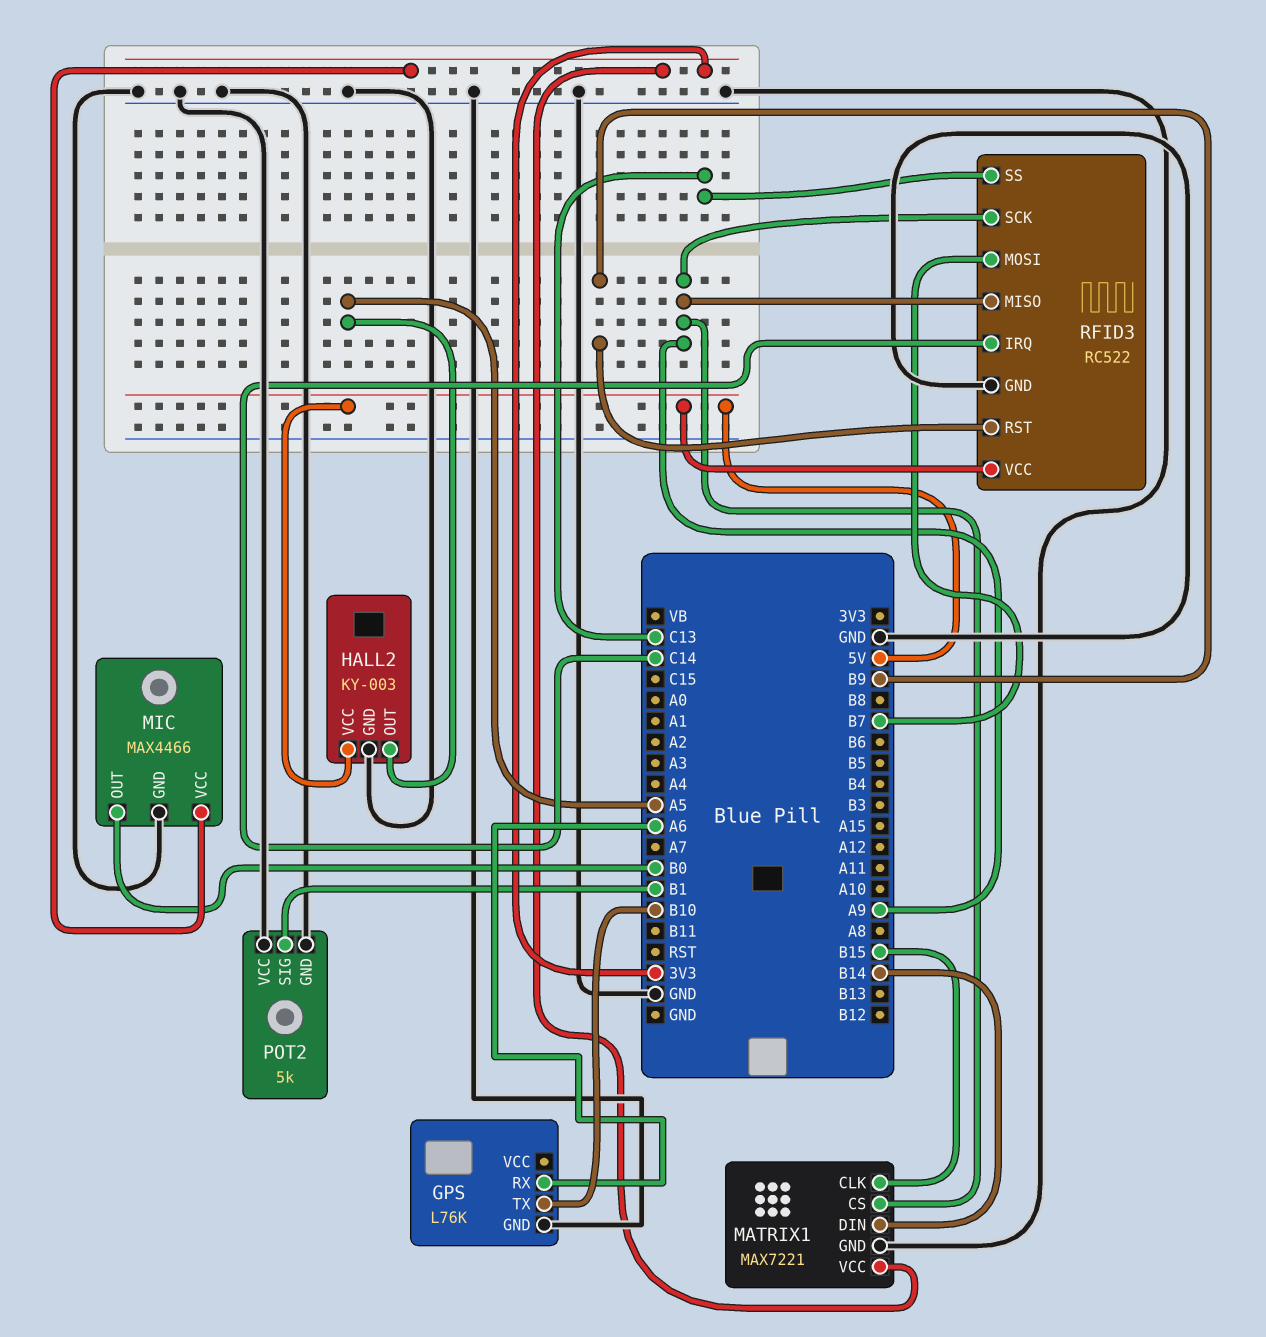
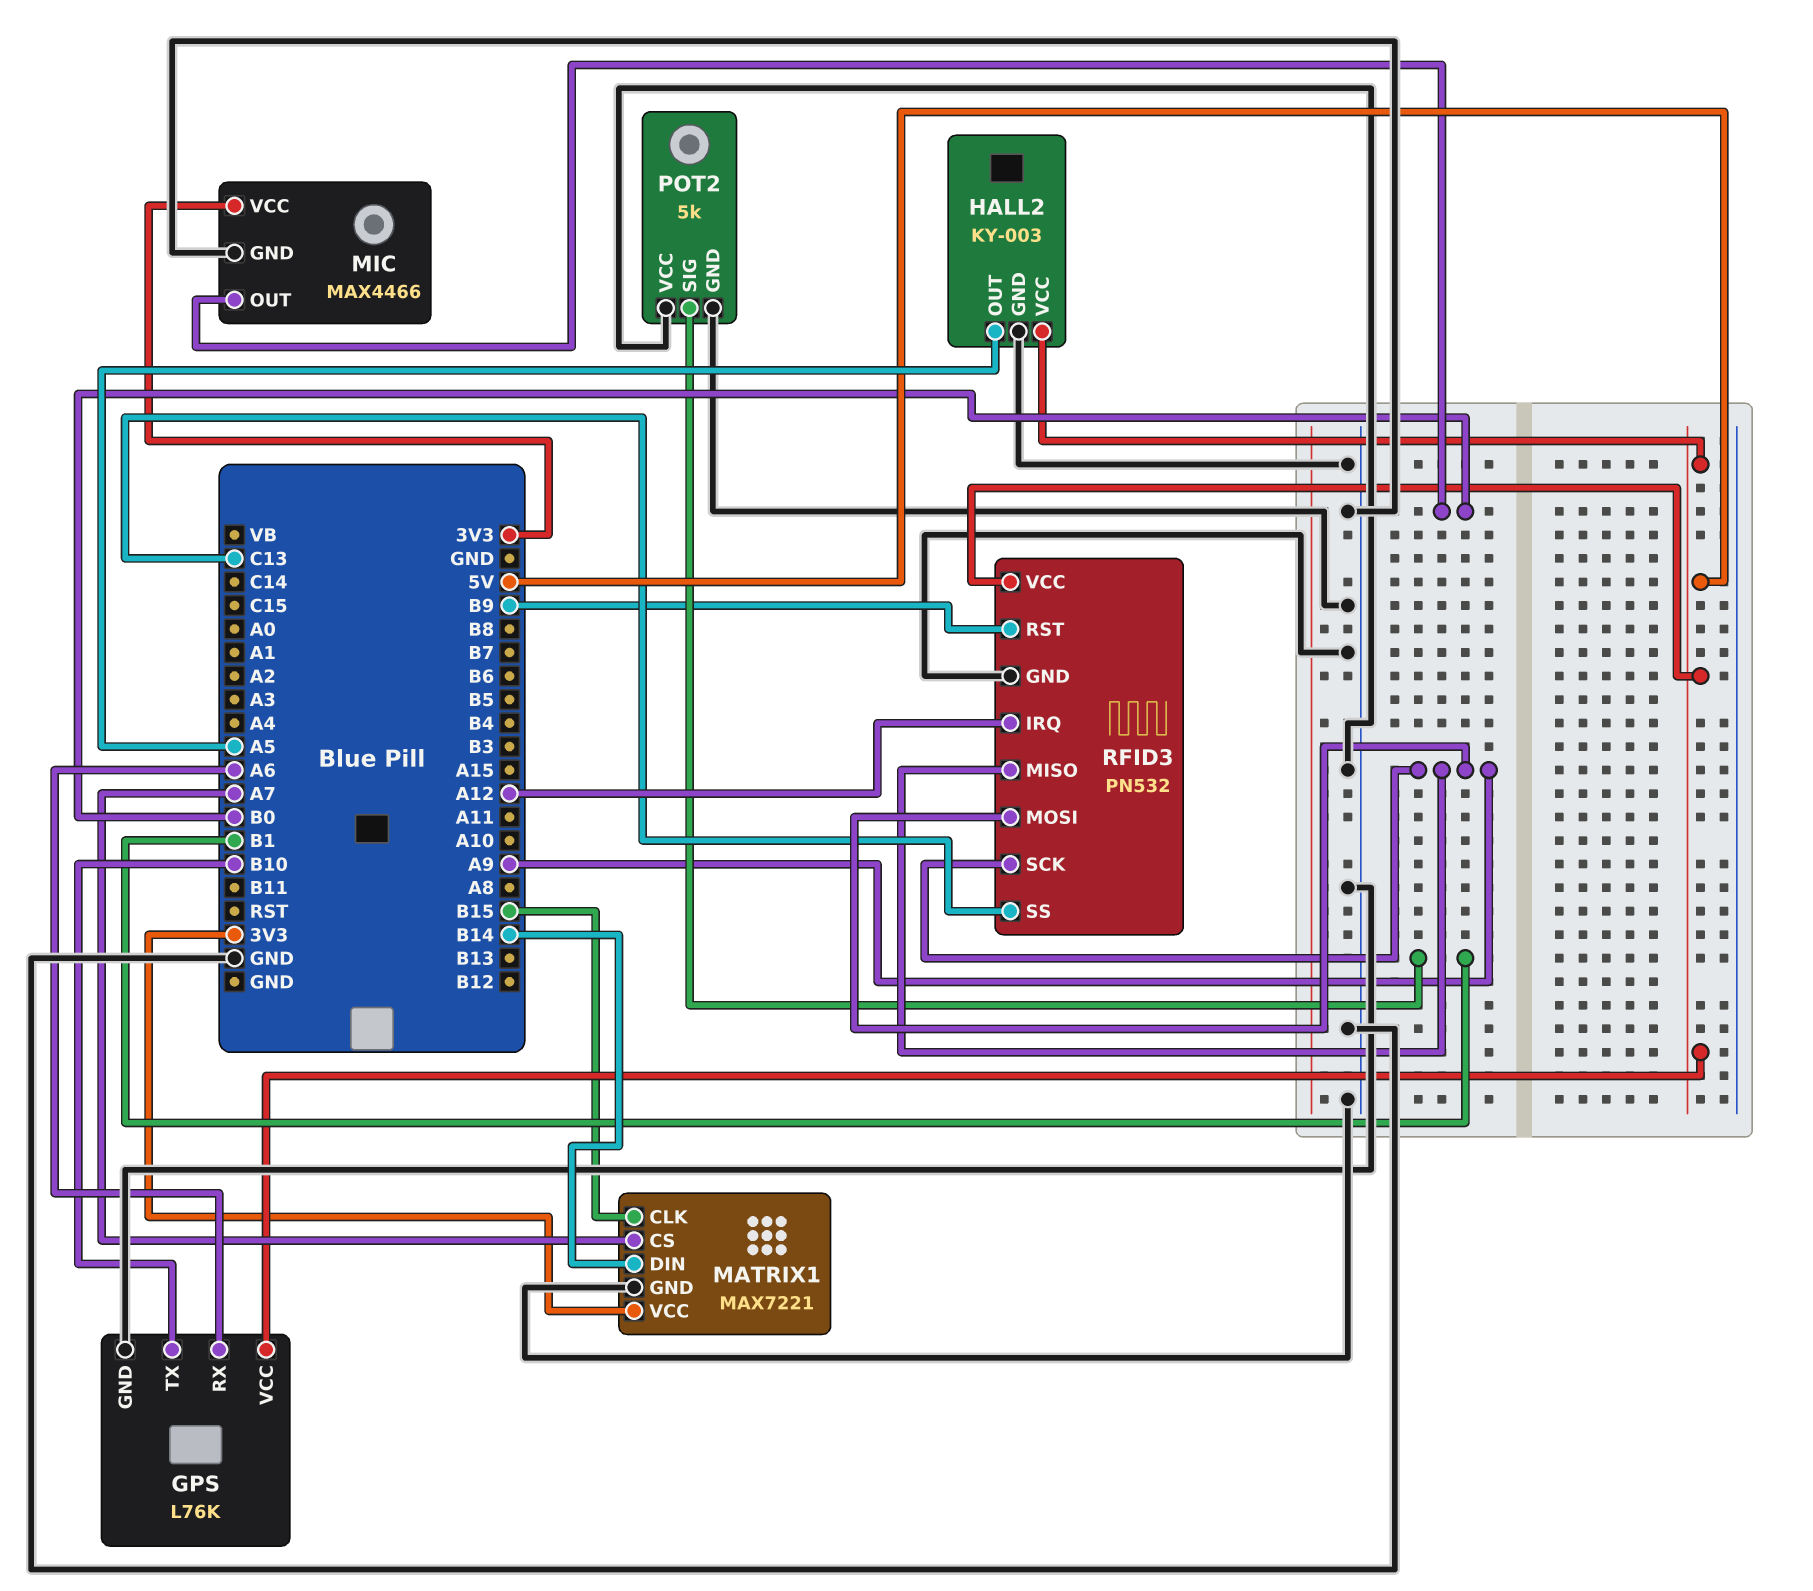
GPS pin VCC: none -> 5V
MATRIX1 pin CS: A9 -> A7
RFID3: RC522 -> PN532
RFID3 pin IRQ: C14 -> A12
RFID3 pin MOSI: B7 -> A9

